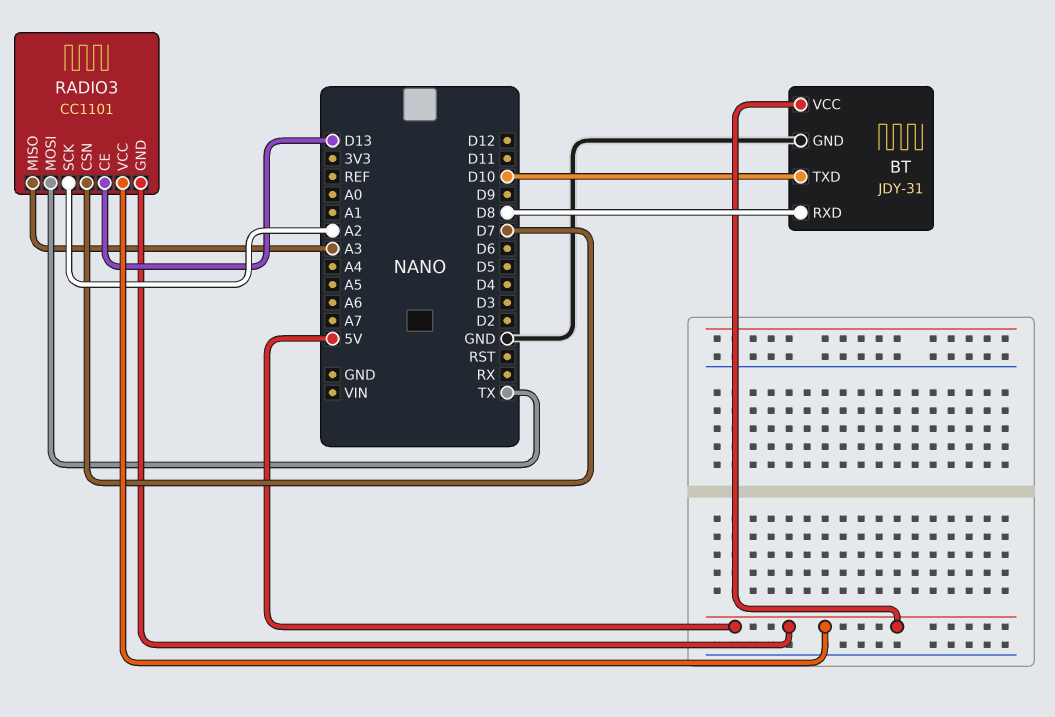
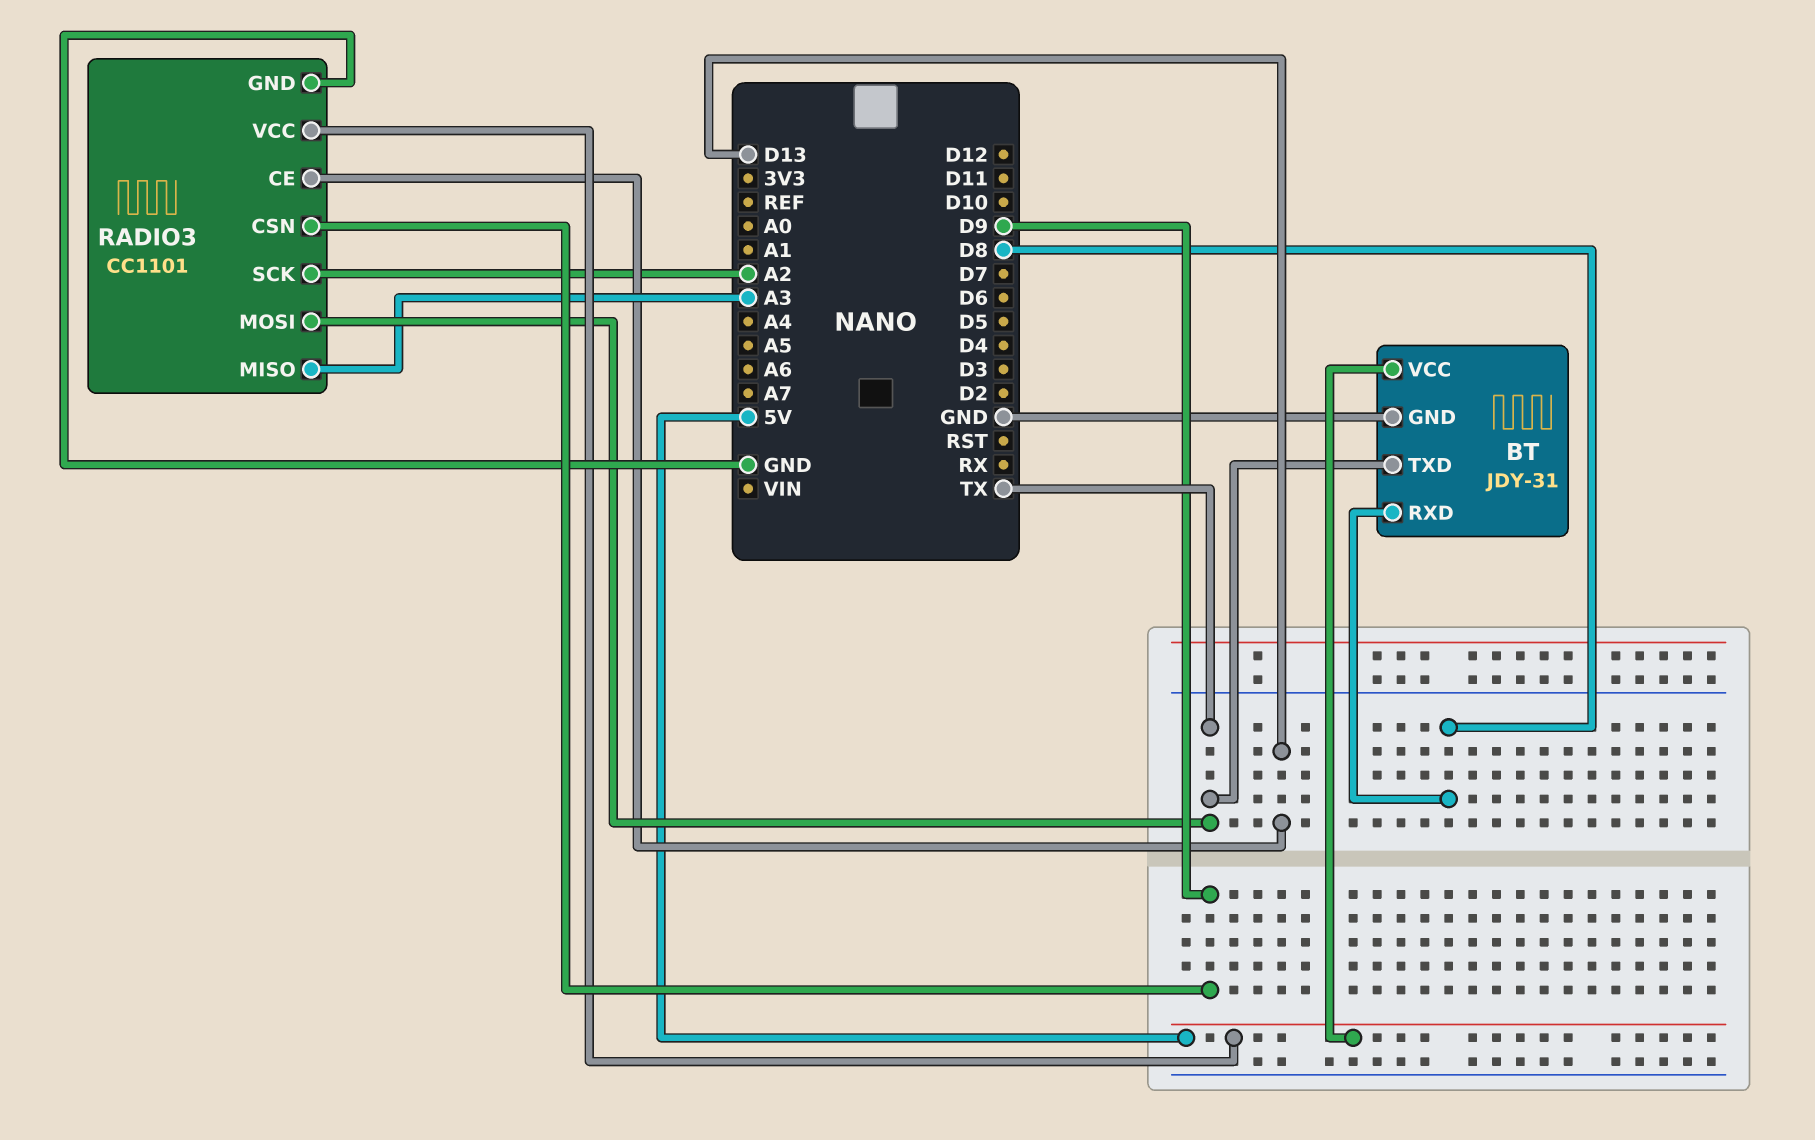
BT pin TXD: D10 -> TX
RADIO3 pin CSN: D7 -> D9
RADIO3 pin GND: 5V -> GND

